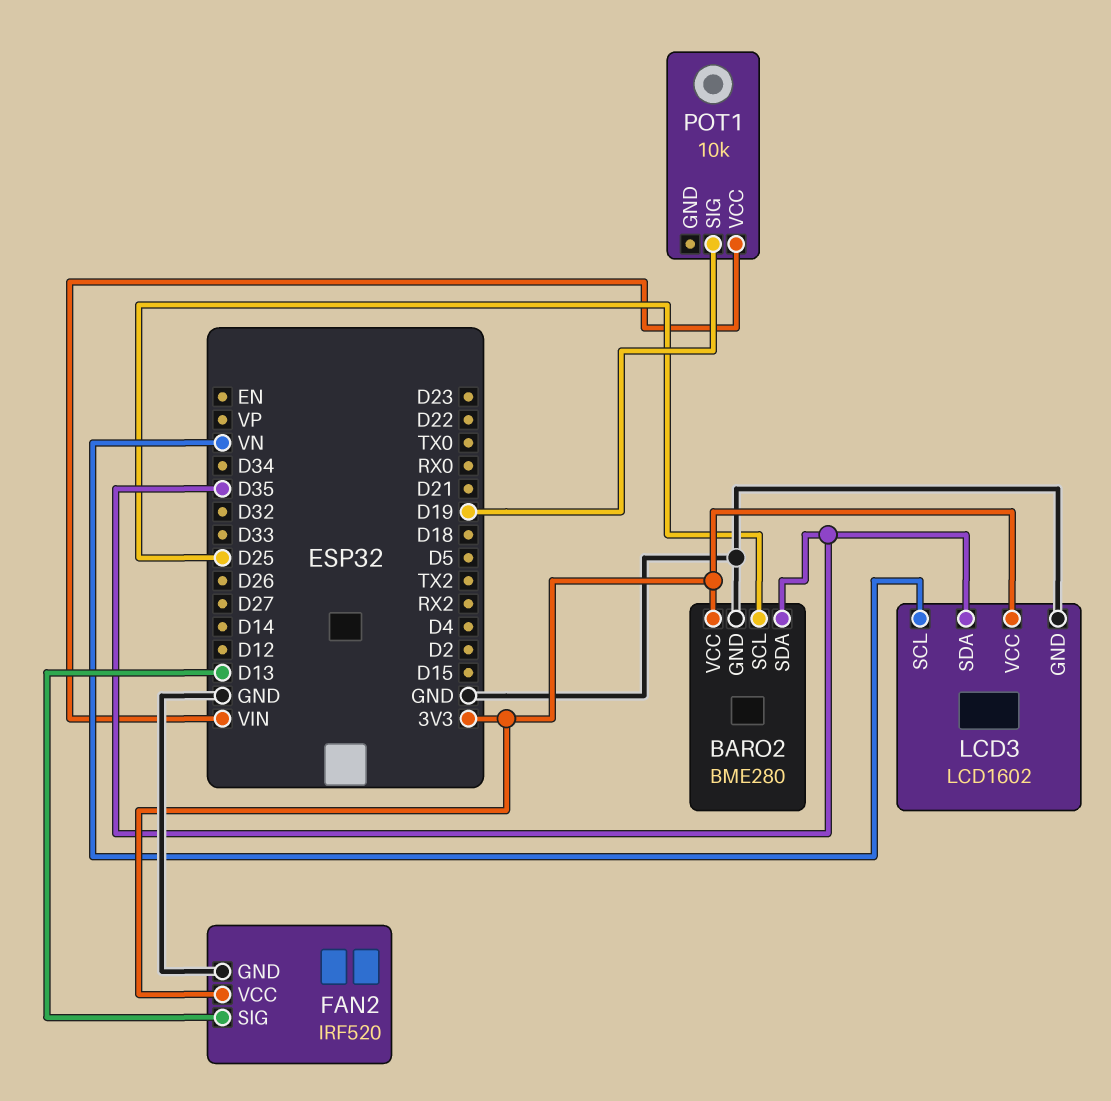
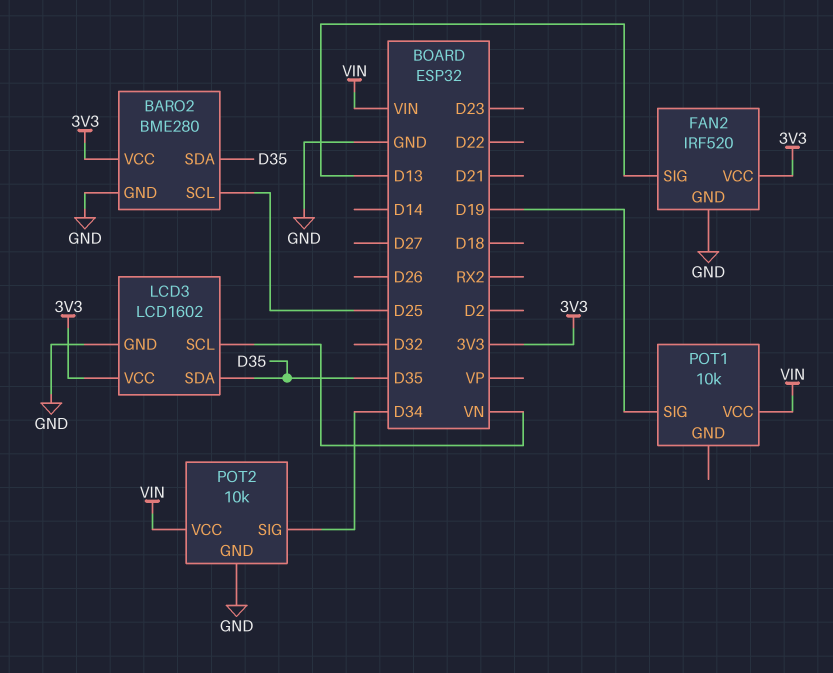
POT2: none -> 10k
POT2 pin GND: none -> GND
POT2 pin SIG: none -> D34
POT2 pin VCC: none -> VIN

